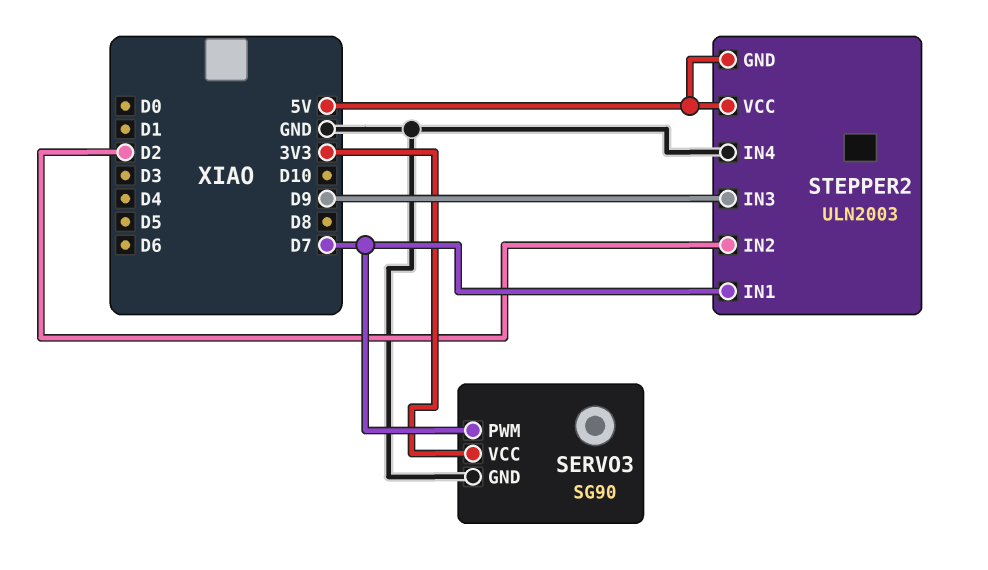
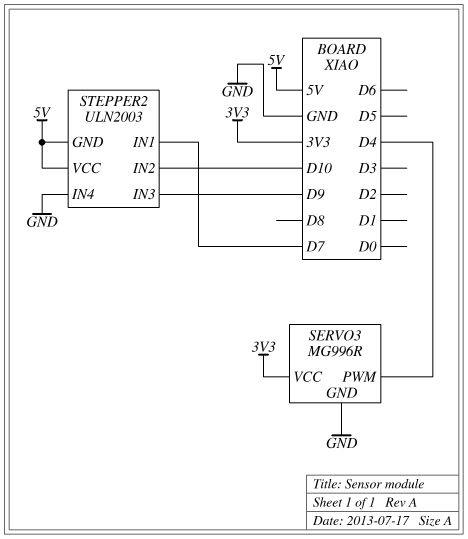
SERVO3: SG90 -> MG996R
SERVO3 pin PWM: D7 -> D4
STEPPER2 pin IN2: D2 -> D10

